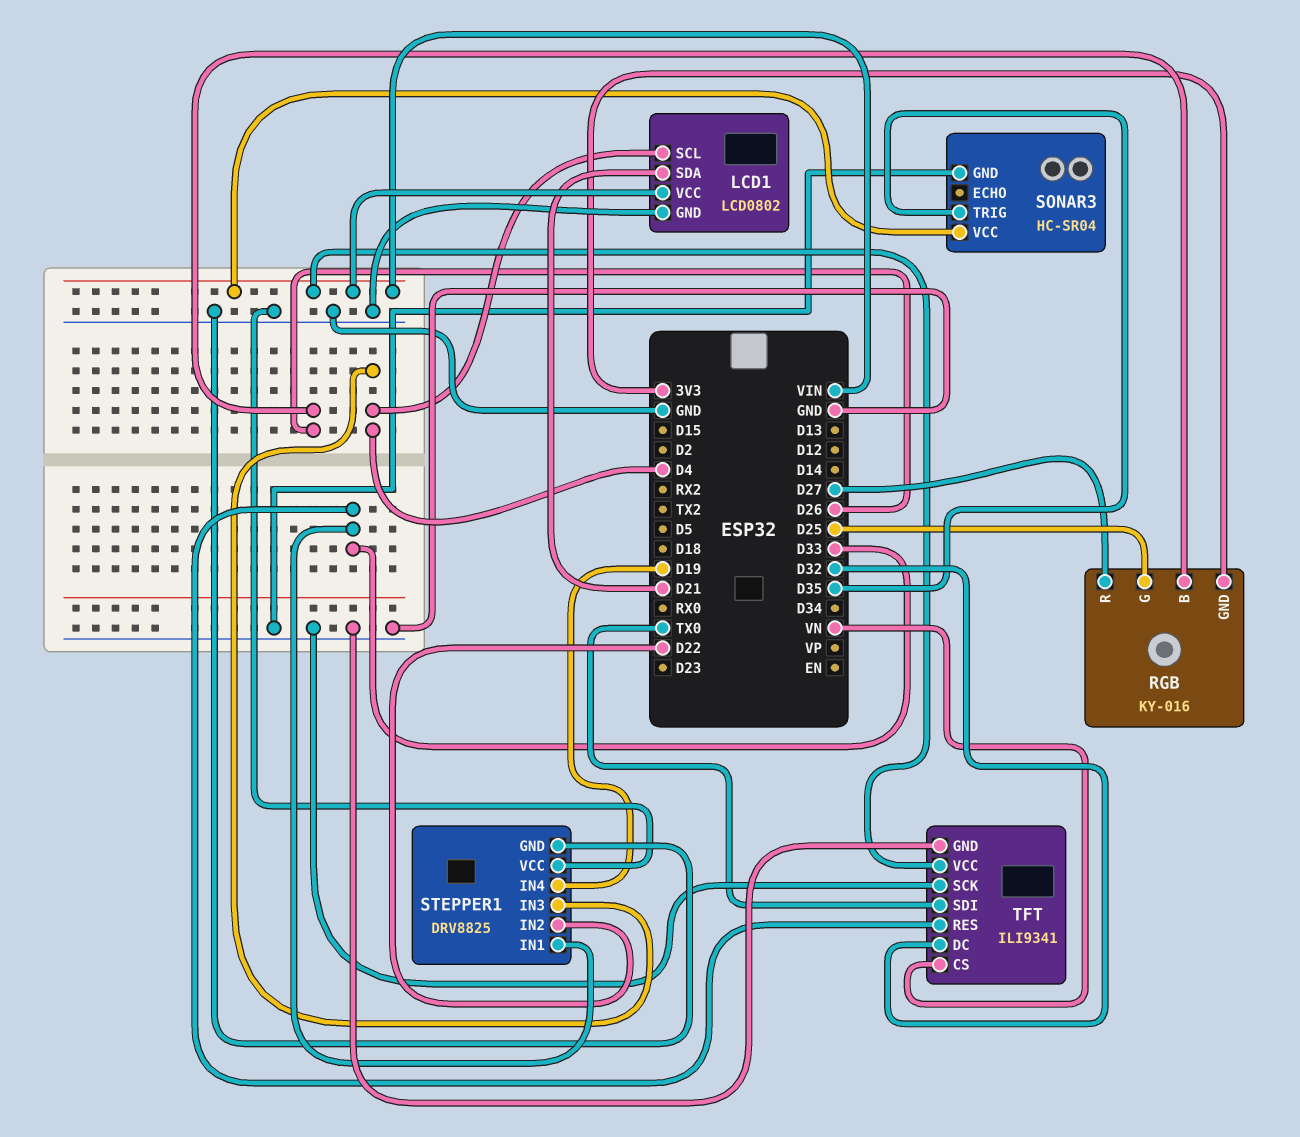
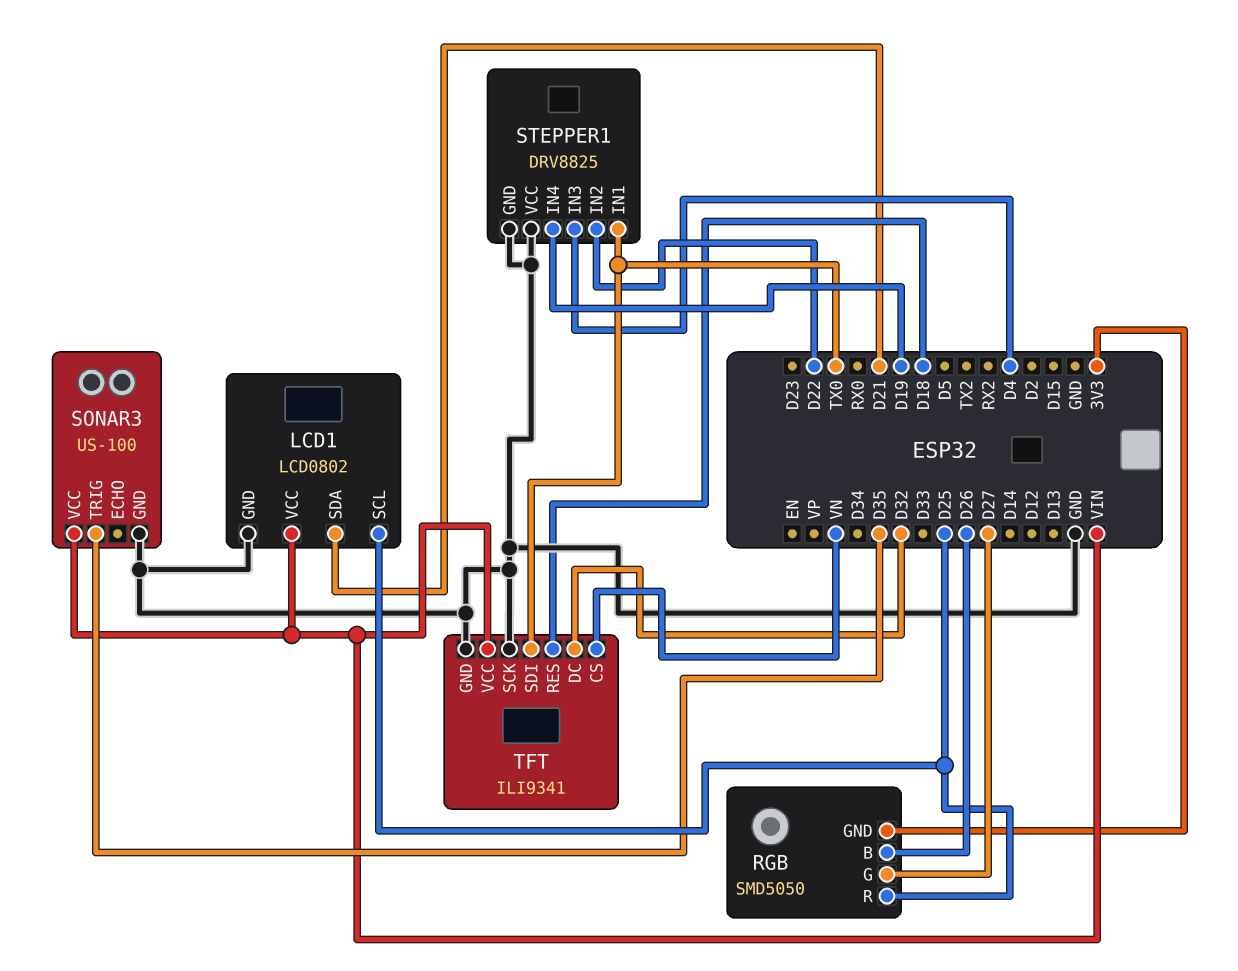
LCD1 pin SCL: D4 -> D25
RGB: KY-016 -> SMD5050
RGB pin G: D25 -> D27
RGB pin R: D27 -> D25
SONAR3: HC-SR04 -> US-100
STEPPER1 pin IN1: D33 -> TX0
TFT pin RES: D33 -> D18

